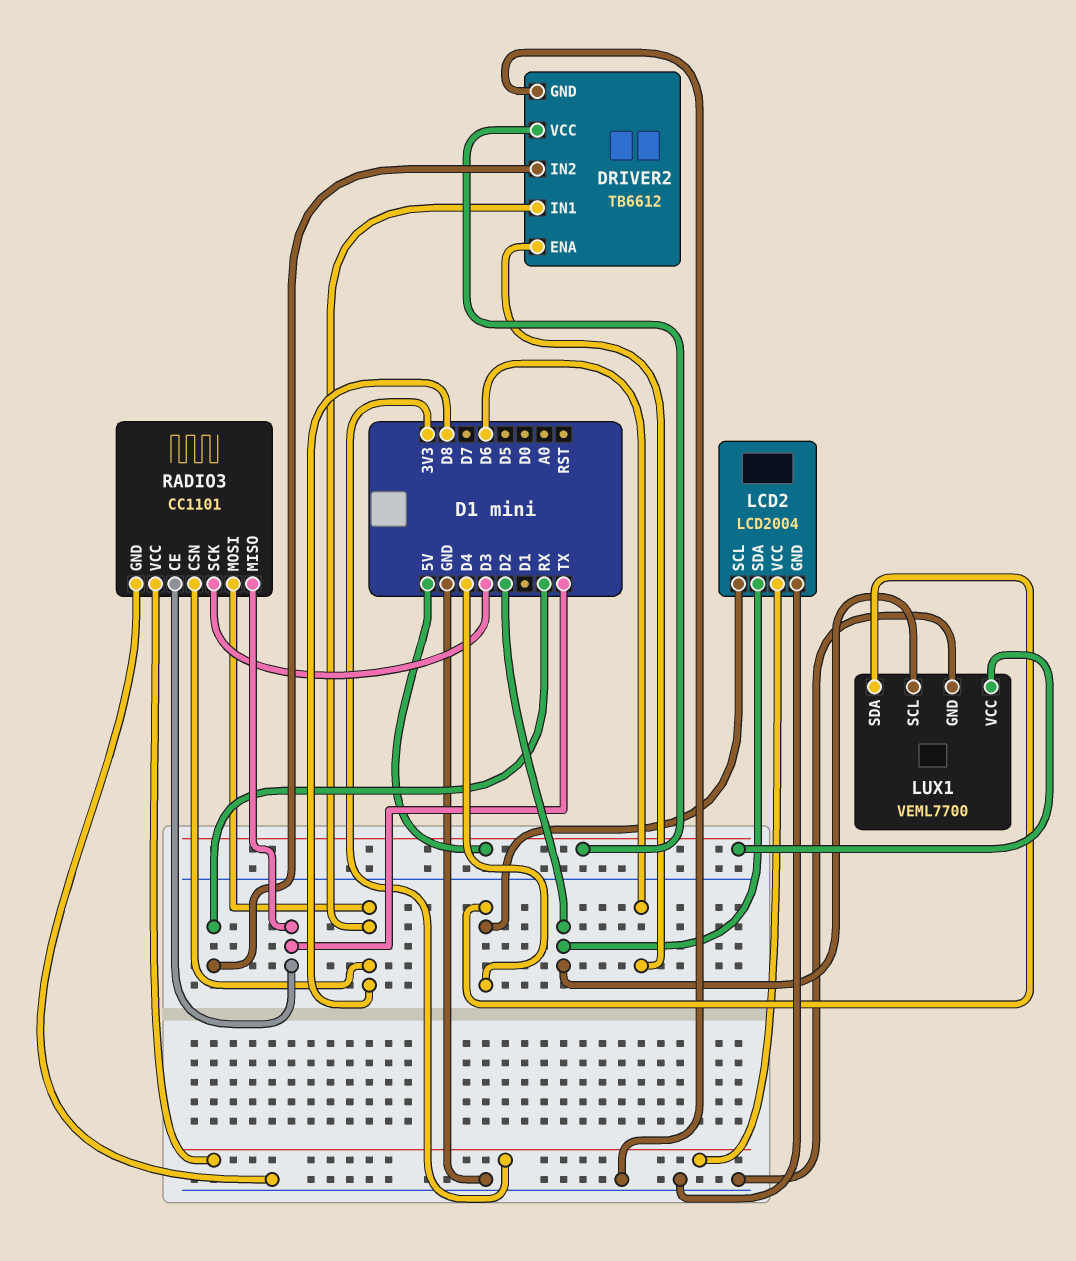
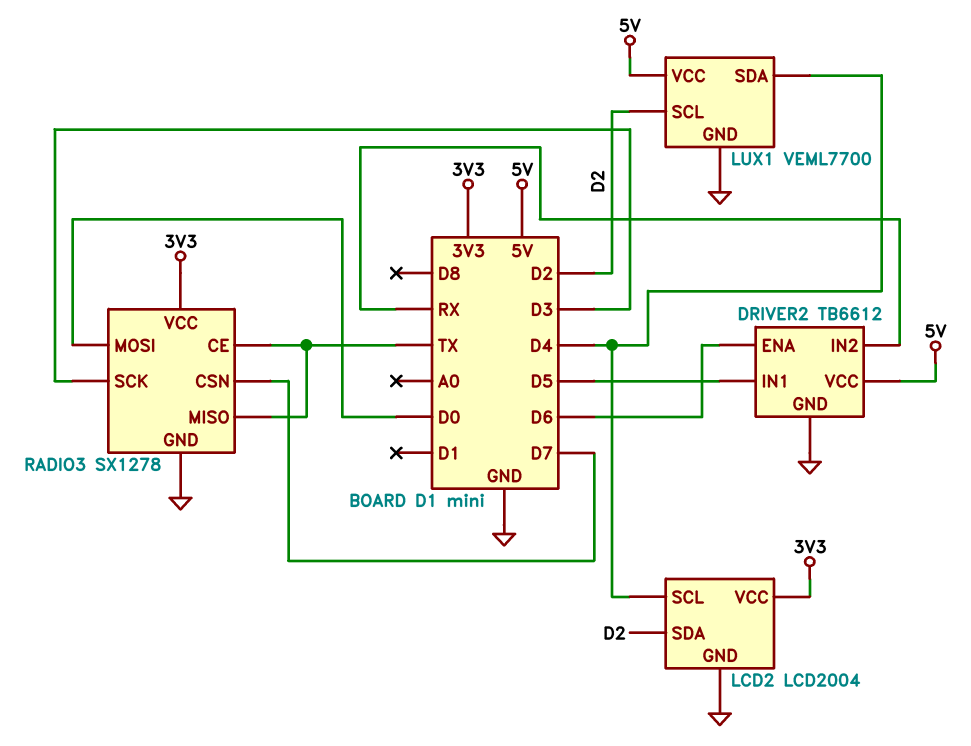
DRIVER2 pin IN1: D8 -> D5
RADIO3: CC1101 -> SX1278
RADIO3 pin CSN: D8 -> D7
RADIO3 pin MOSI: D8 -> D0

